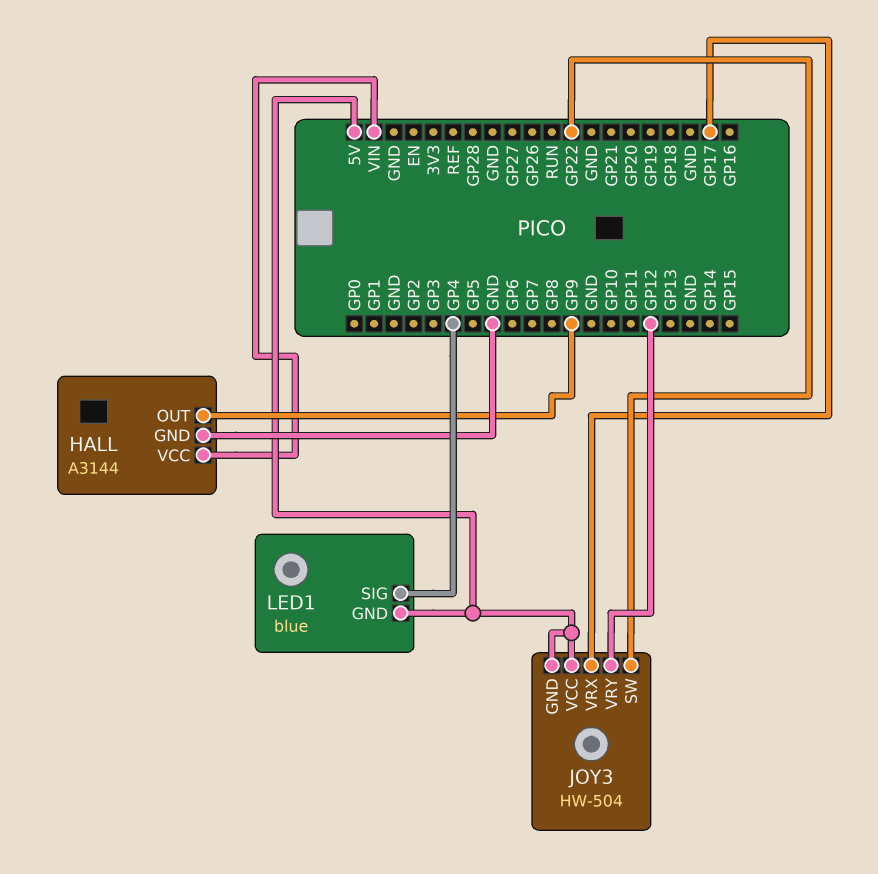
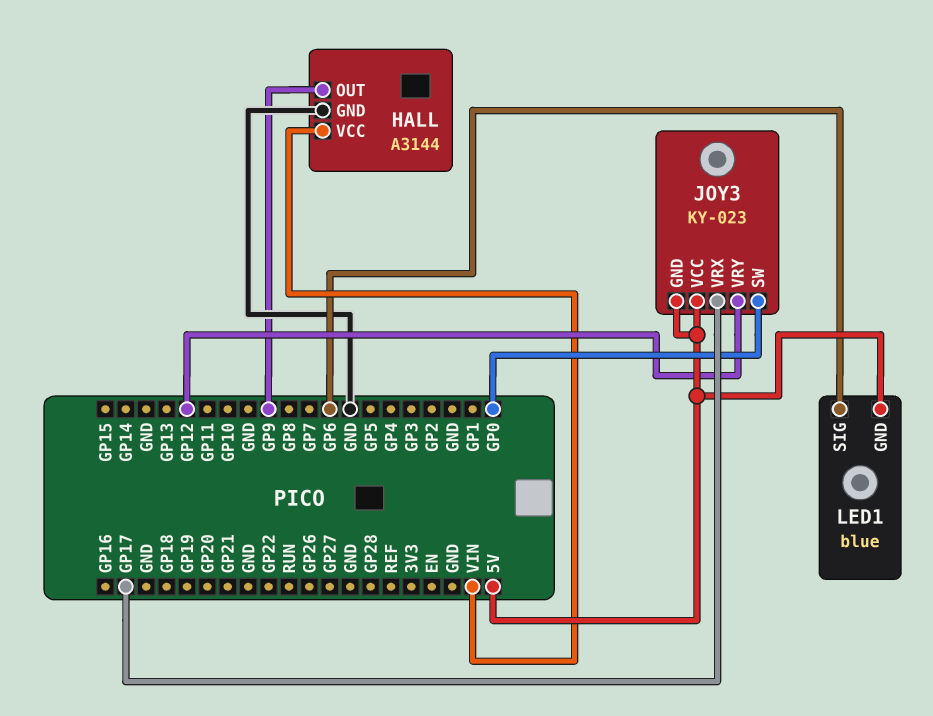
JOY3: HW-504 -> KY-023
JOY3 pin SW: GP22 -> GP0
LED1 pin SIG: GP4 -> GP6

